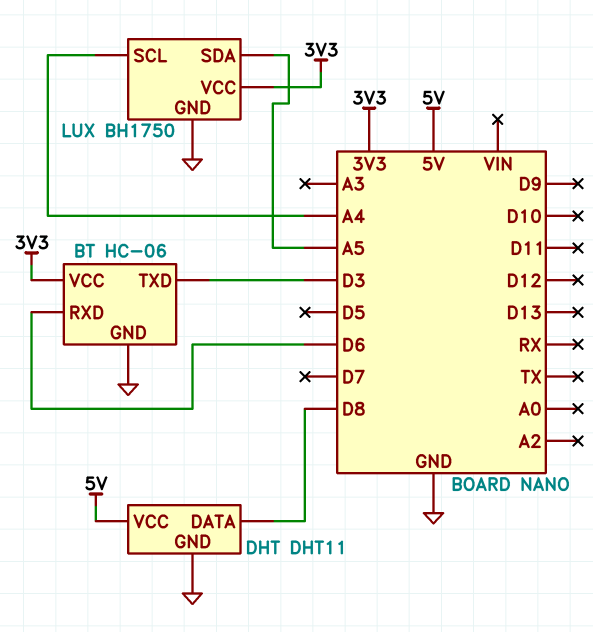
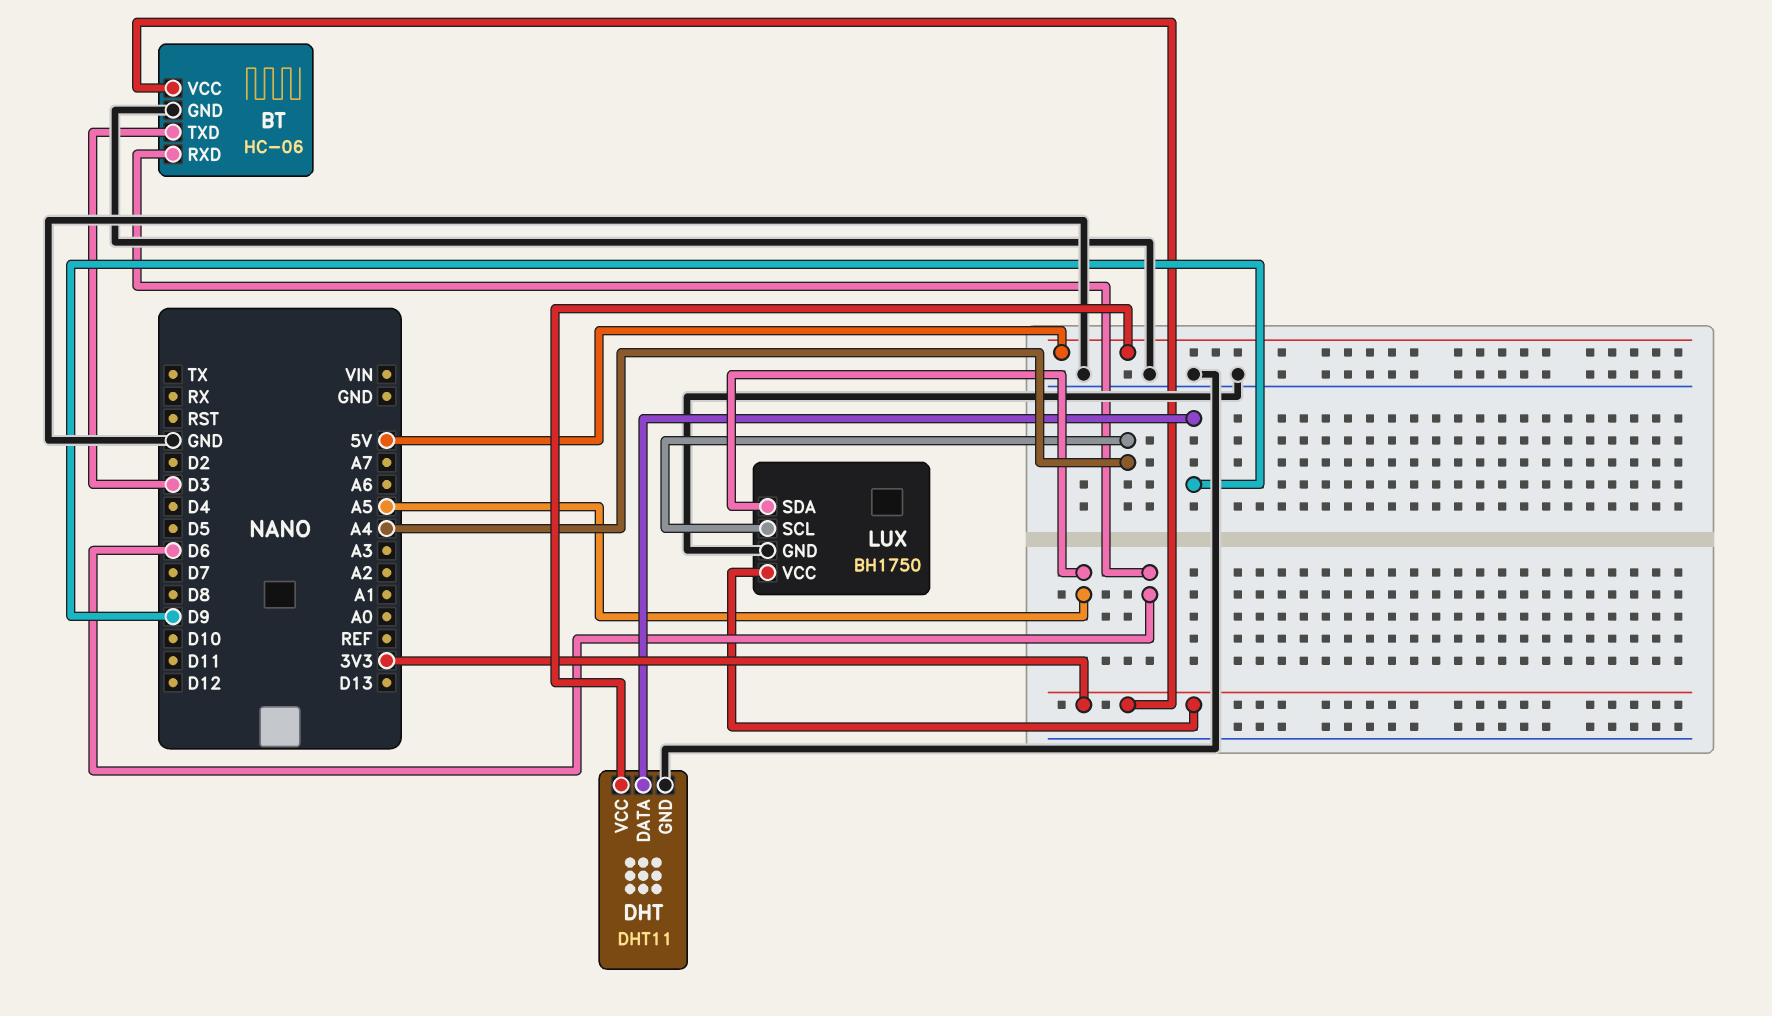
DHT pin DATA: D8 -> D9

